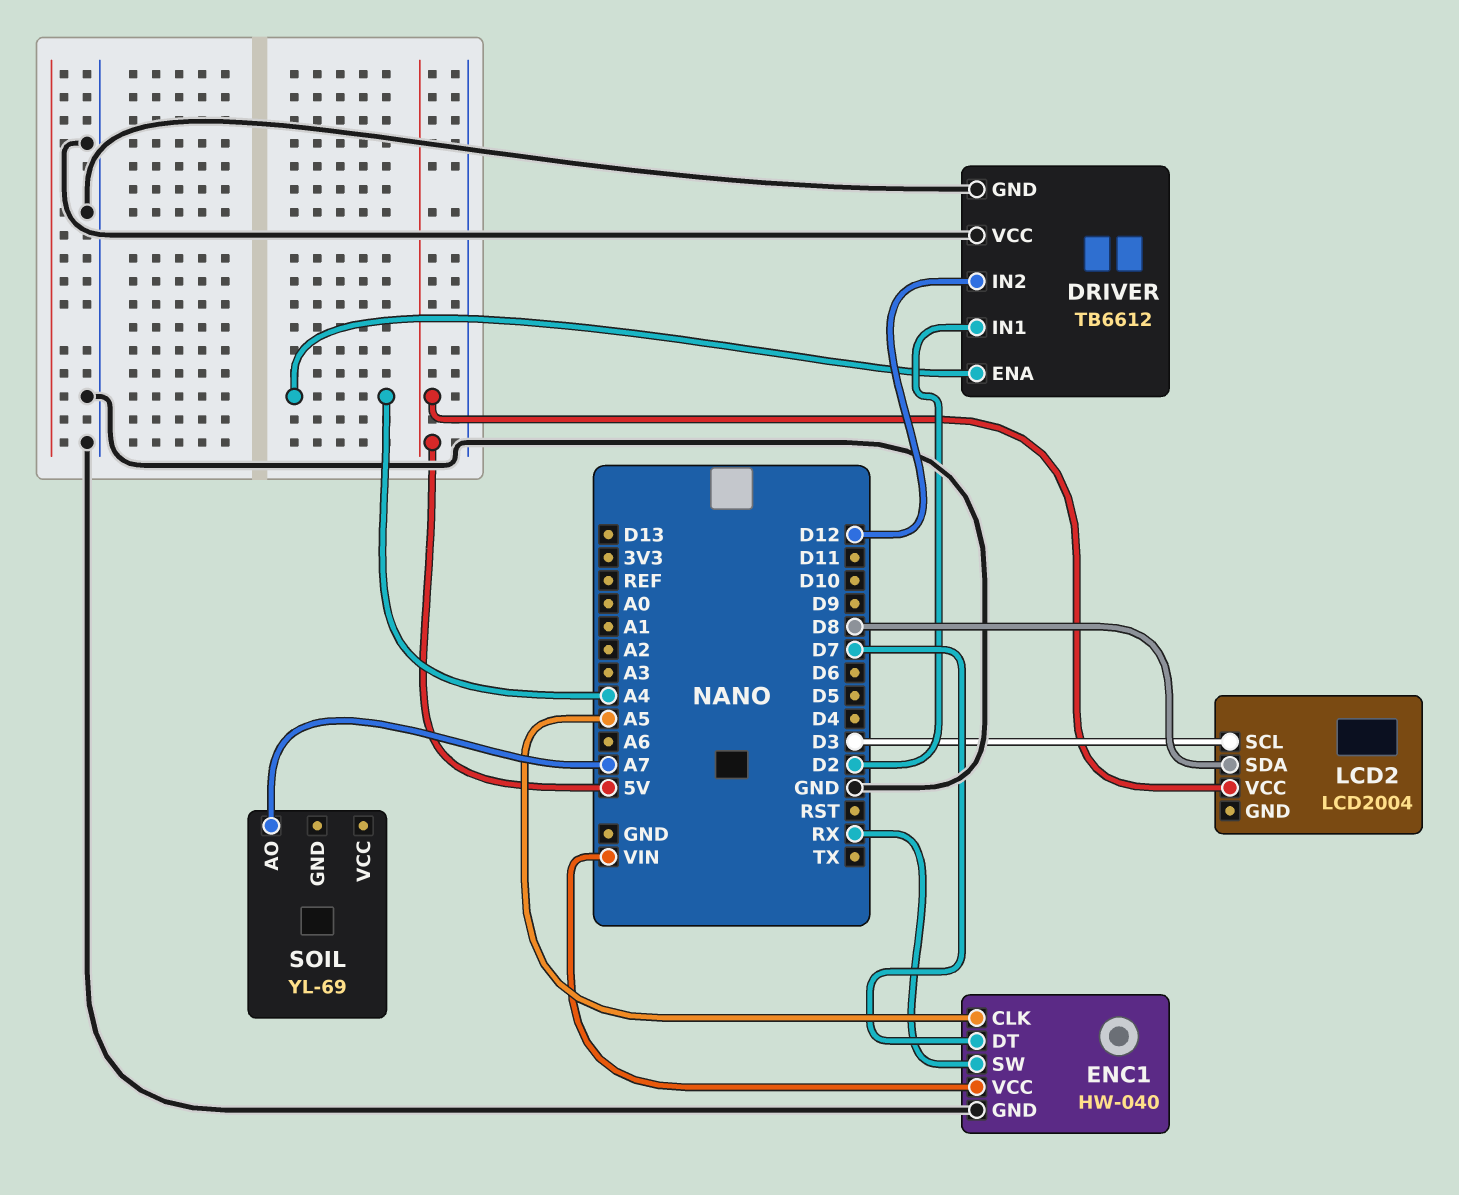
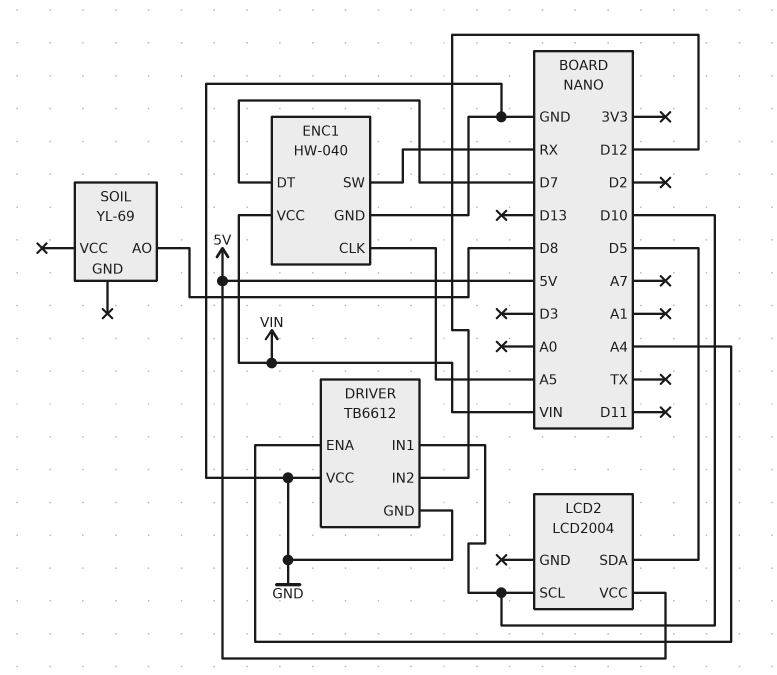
DRIVER pin IN1: D2 -> D10
LCD2 pin SCL: D3 -> D10
LCD2 pin SDA: D8 -> D5
SOIL pin AO: A7 -> D8

